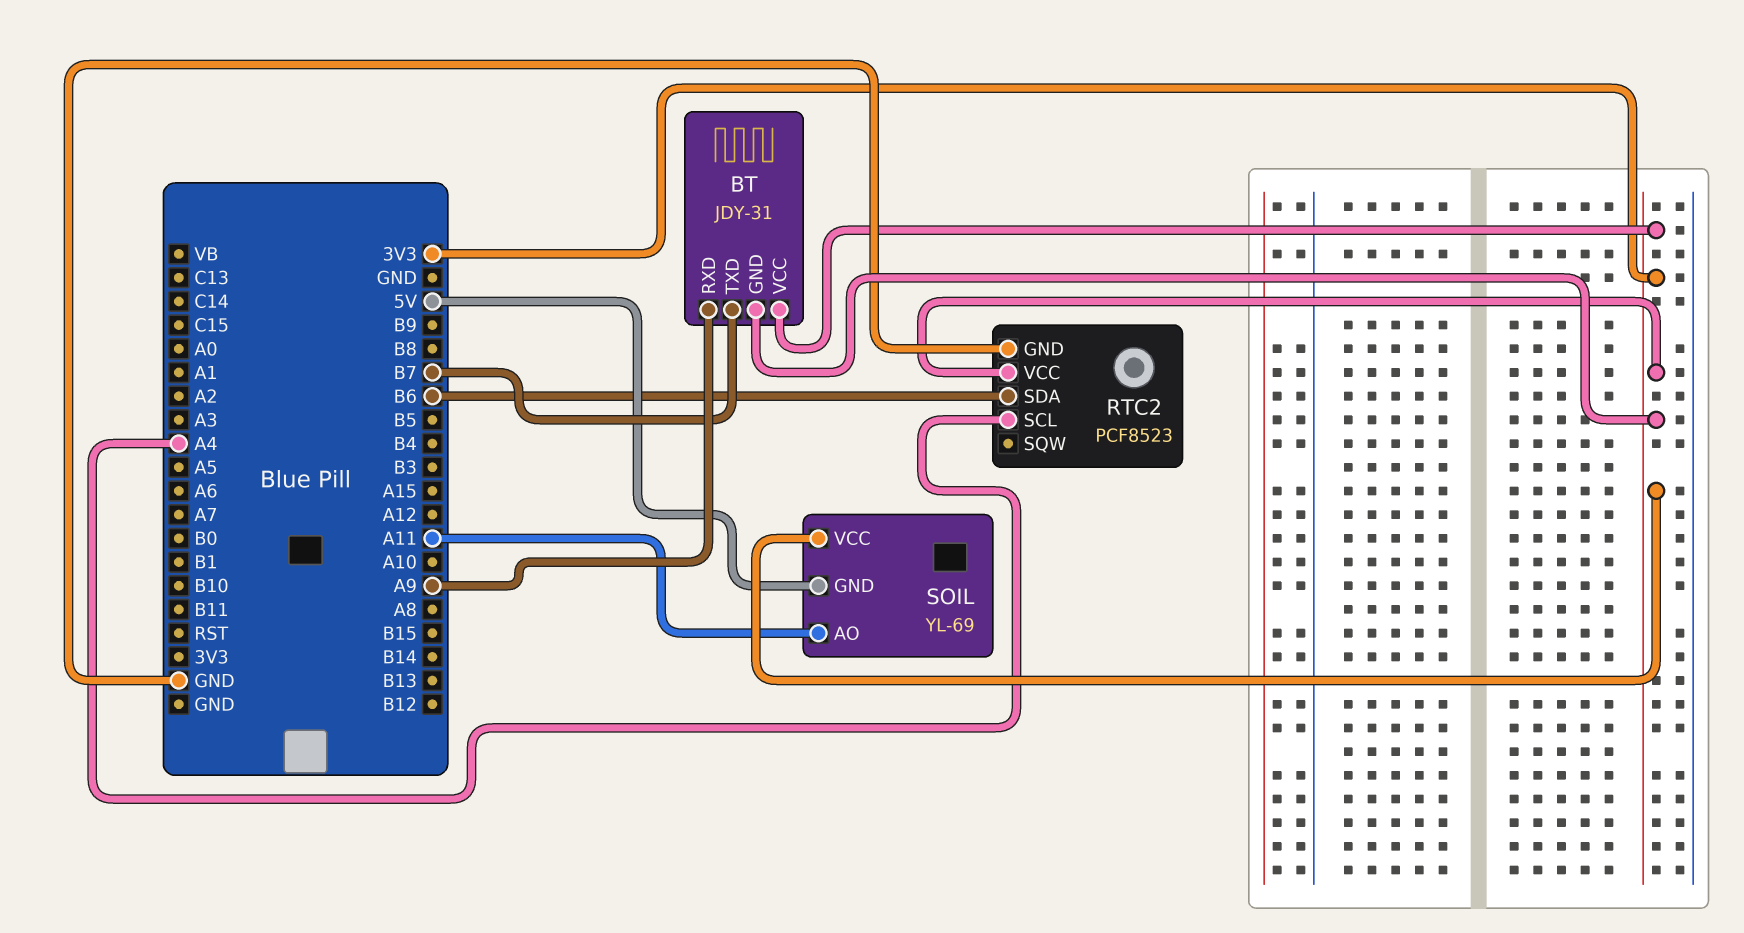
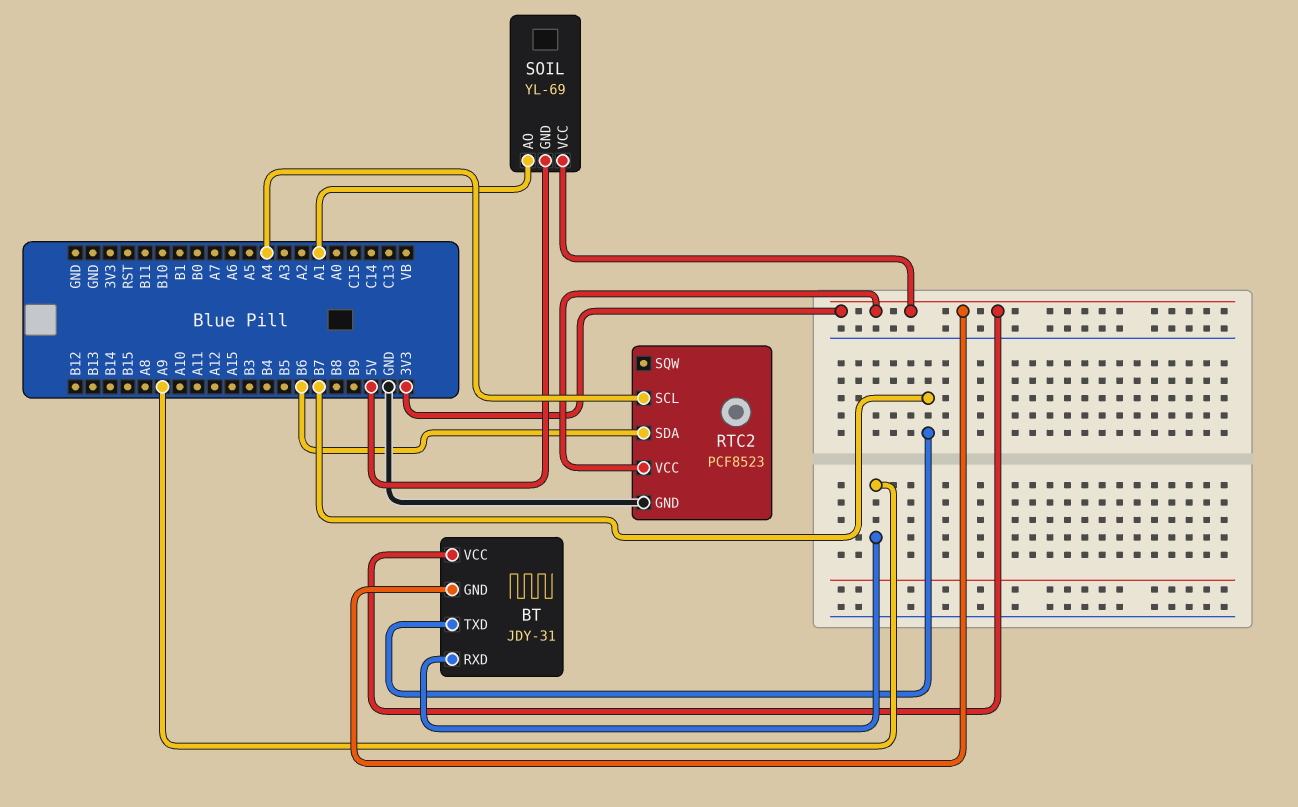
SOIL pin AO: A11 -> A1

